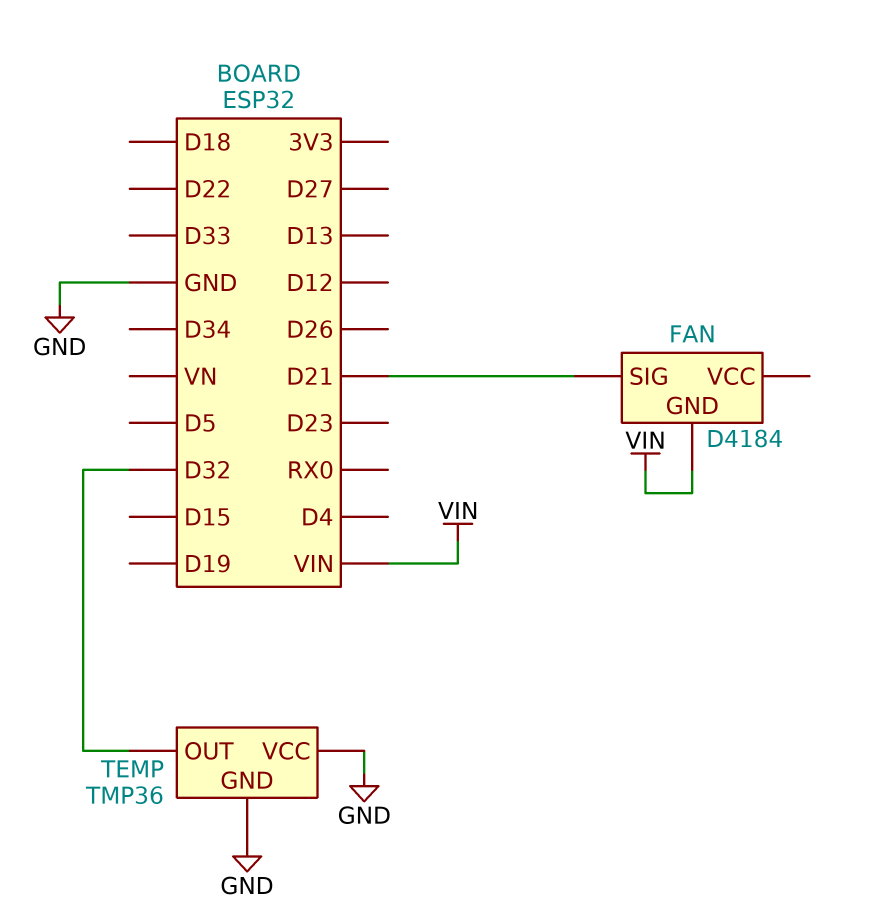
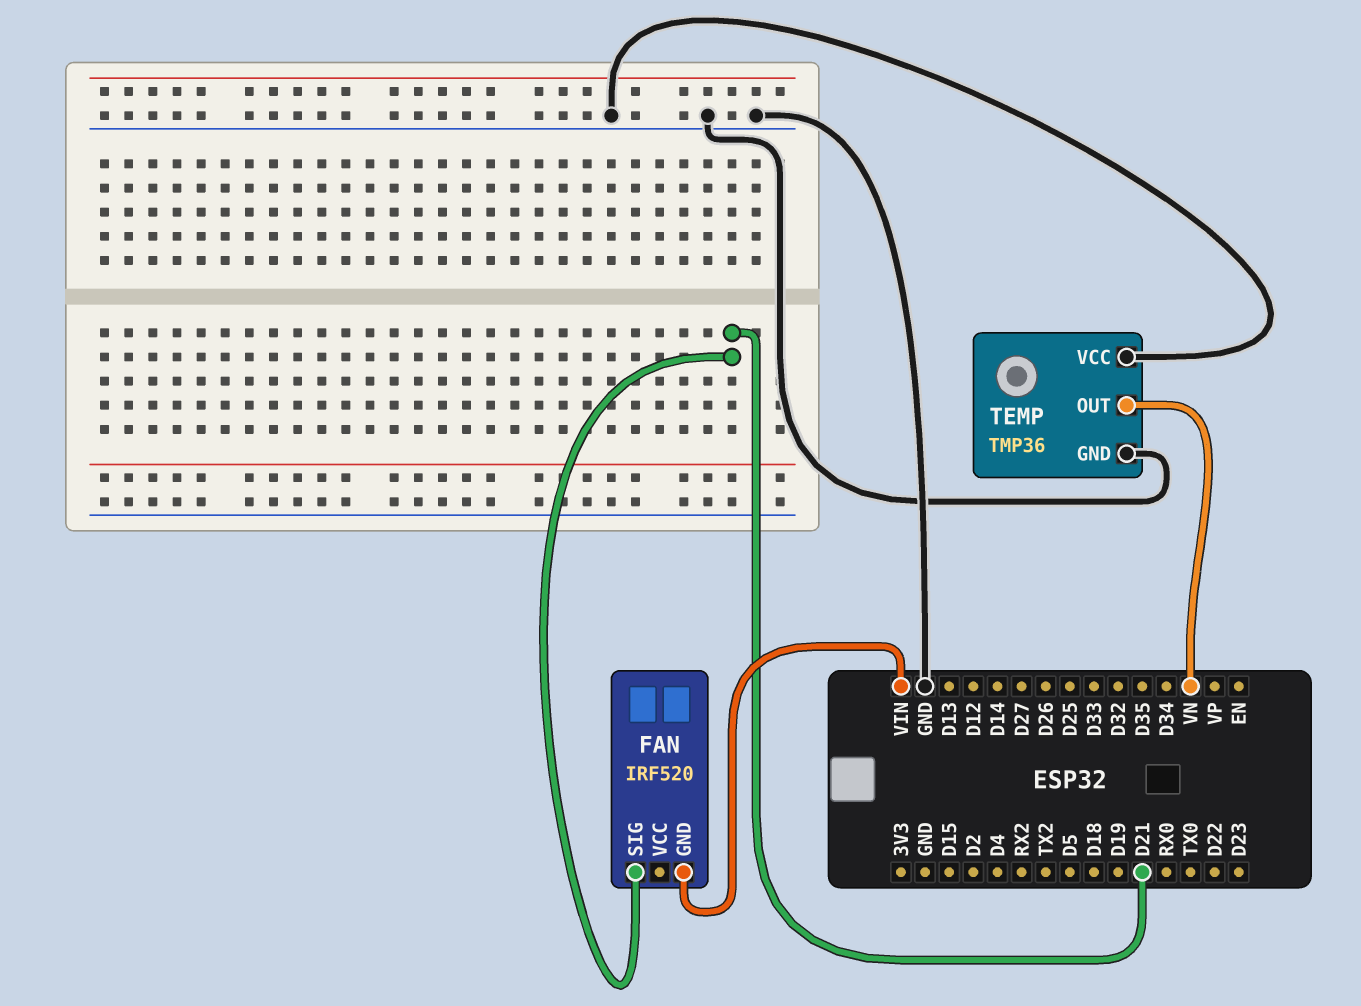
FAN: D4184 -> IRF520
TEMP pin OUT: D32 -> VN

